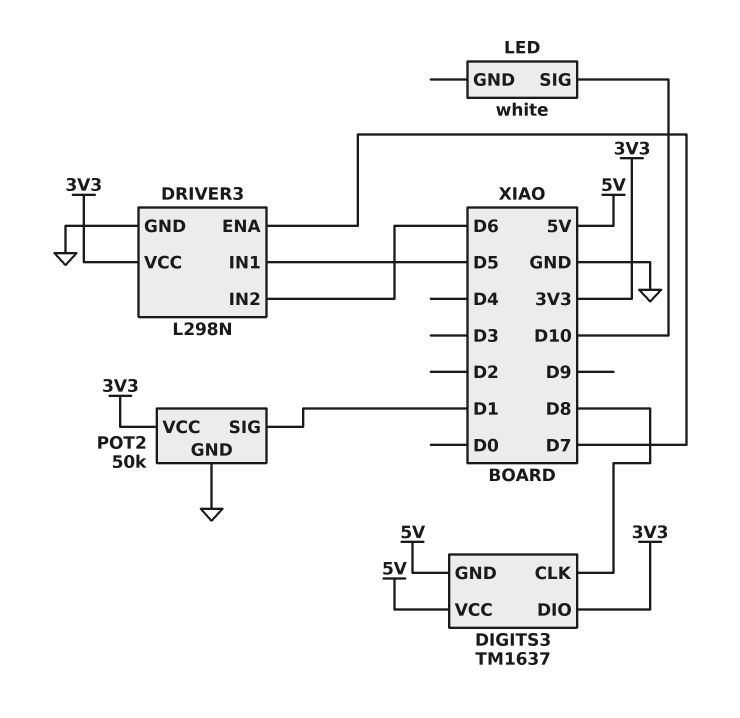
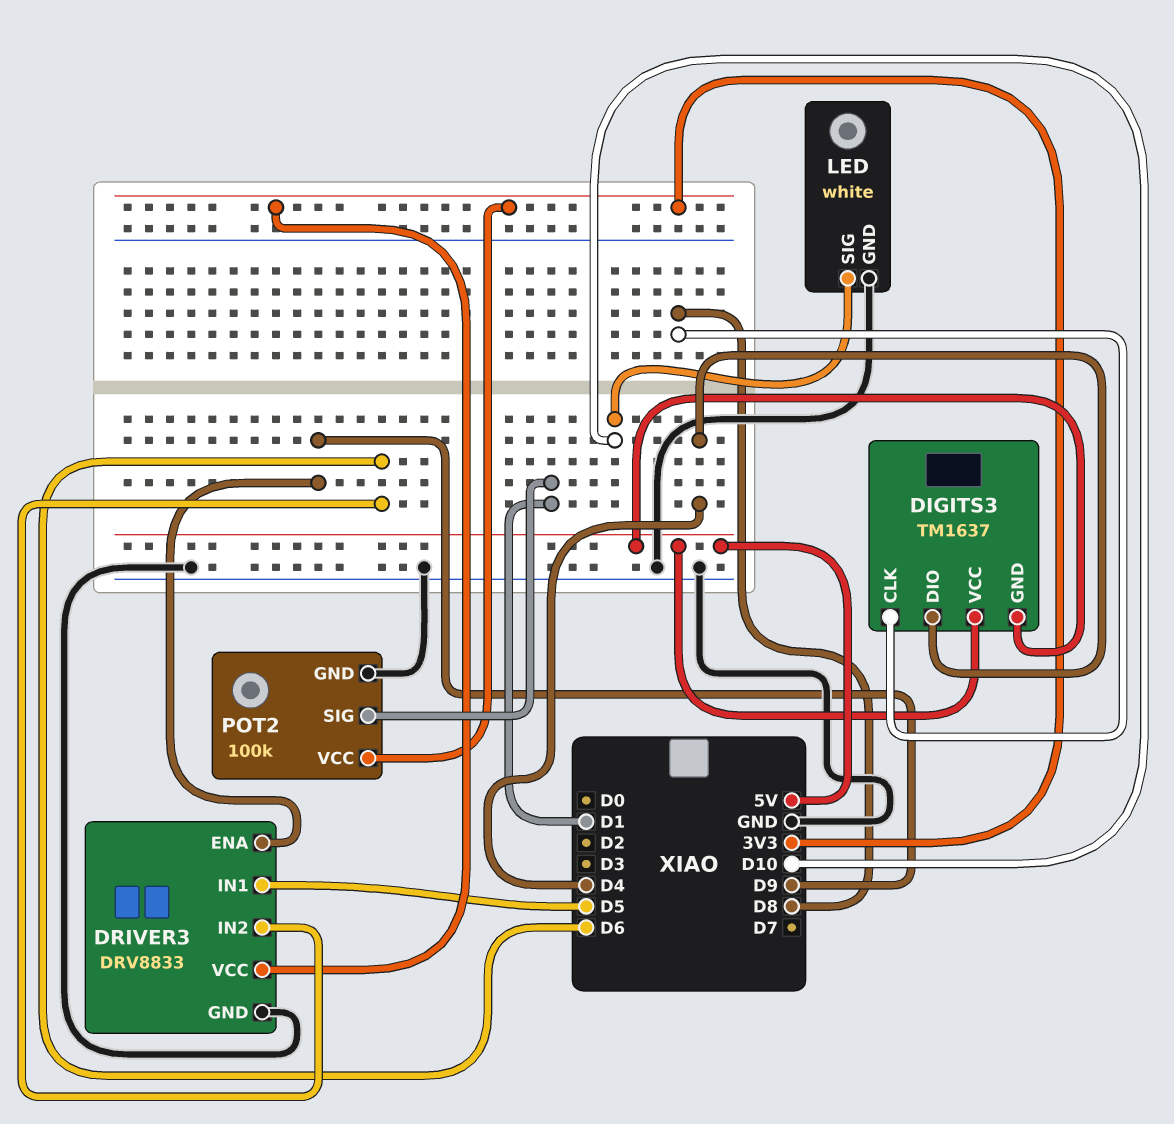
DIGITS3 pin DIO: 3V3 -> D4
DRIVER3: L298N -> DRV8833
DRIVER3 pin ENA: D7 -> D9
LED pin GND: none -> GND
POT2: 50k -> 100k

